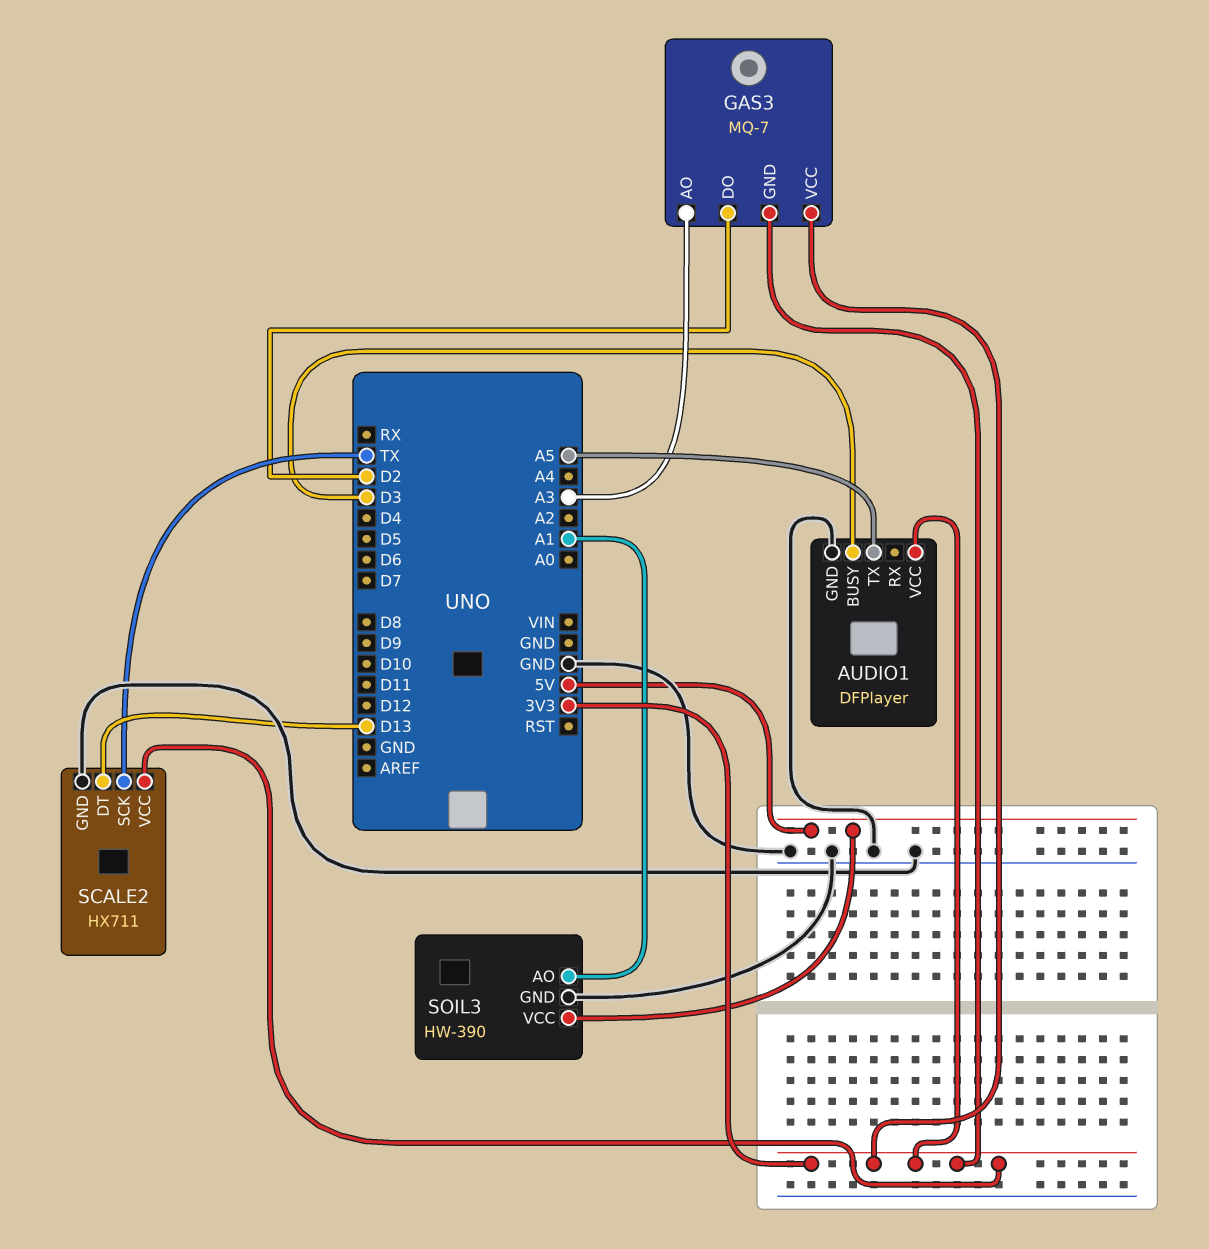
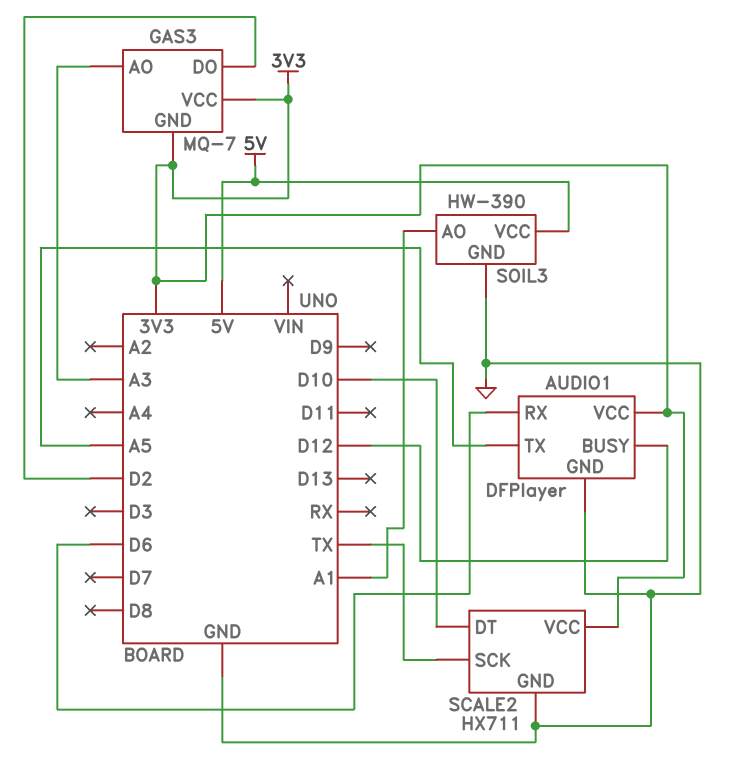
AUDIO1 pin BUSY: D3 -> D12
AUDIO1 pin RX: none -> D6
SCALE2 pin DT: D13 -> D10

